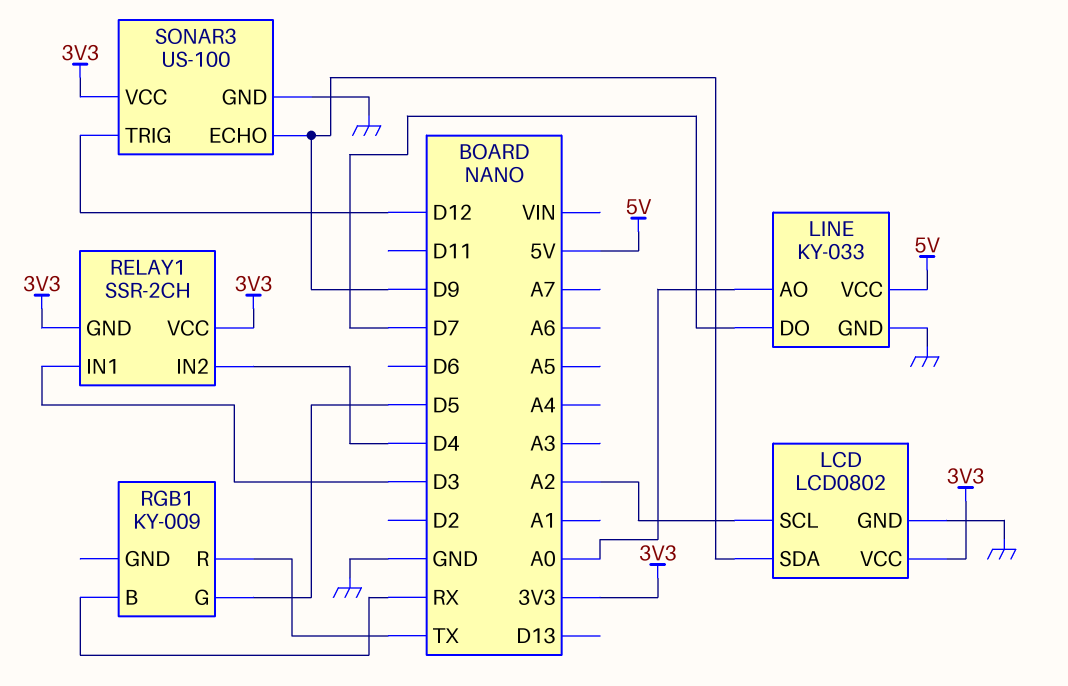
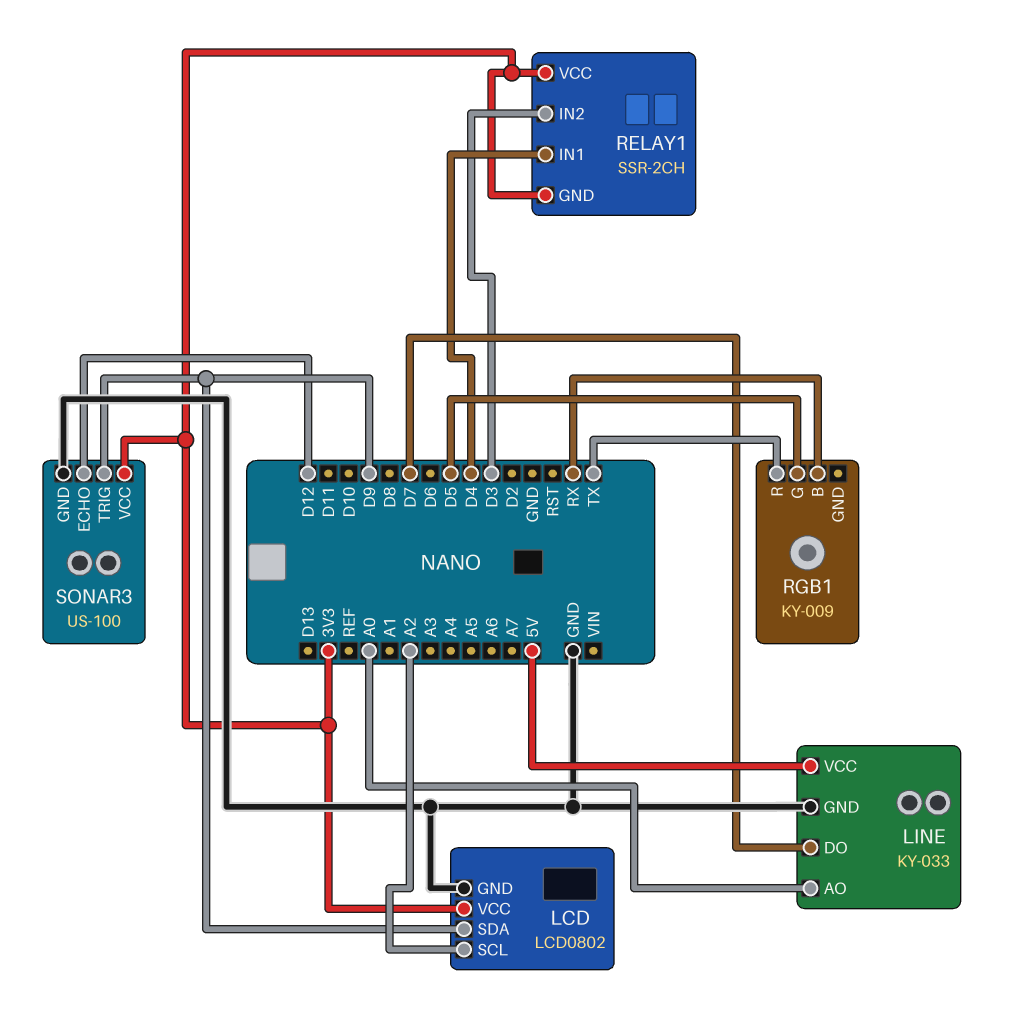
RELAY1 pin IN1: D3 -> D4
RELAY1 pin IN2: D4 -> D3
SONAR3 pin ECHO: D9 -> D12
SONAR3 pin TRIG: D12 -> D9

